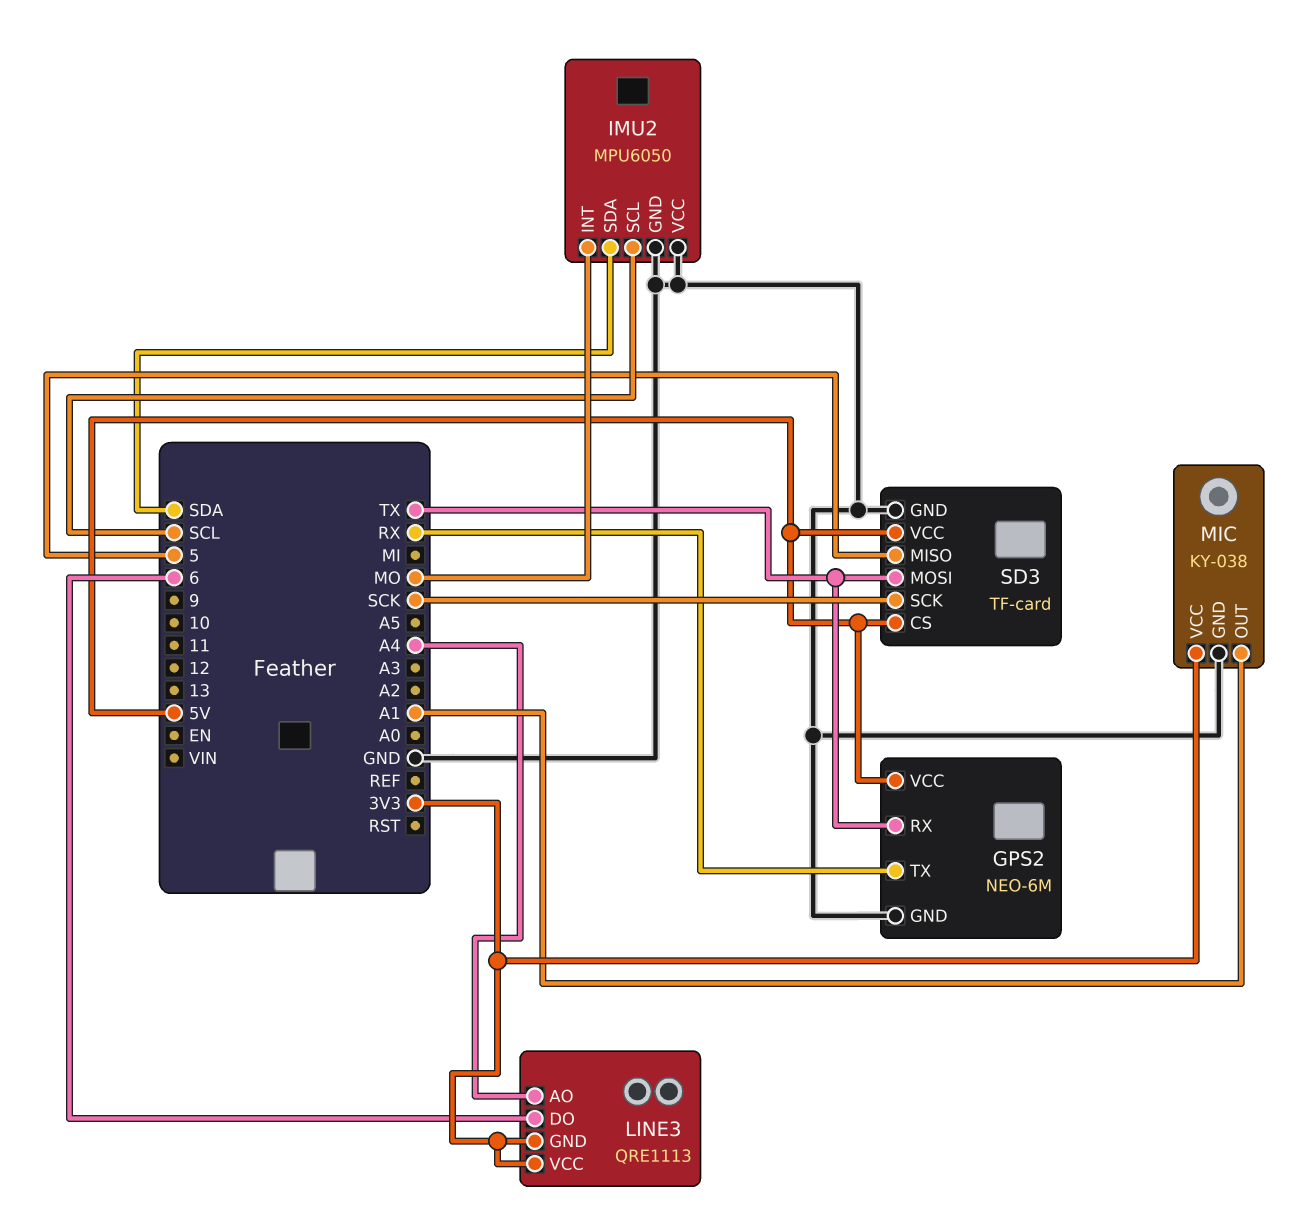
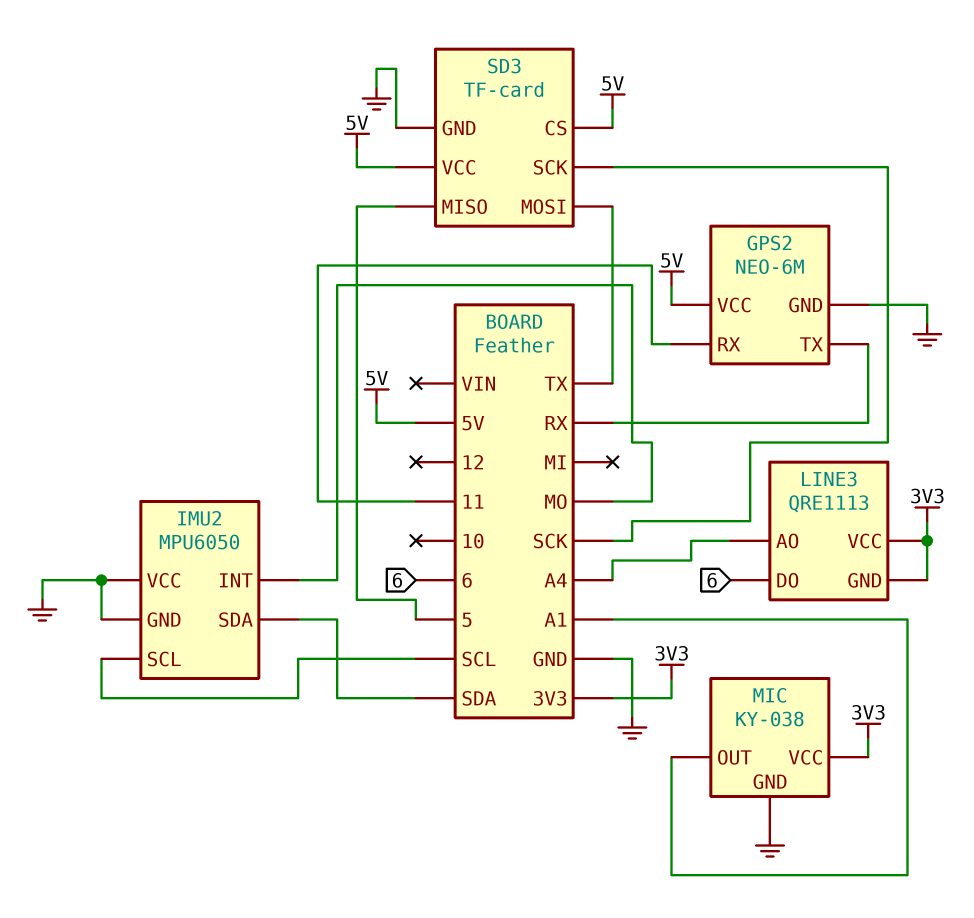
GPS2 pin RX: TX -> 11

